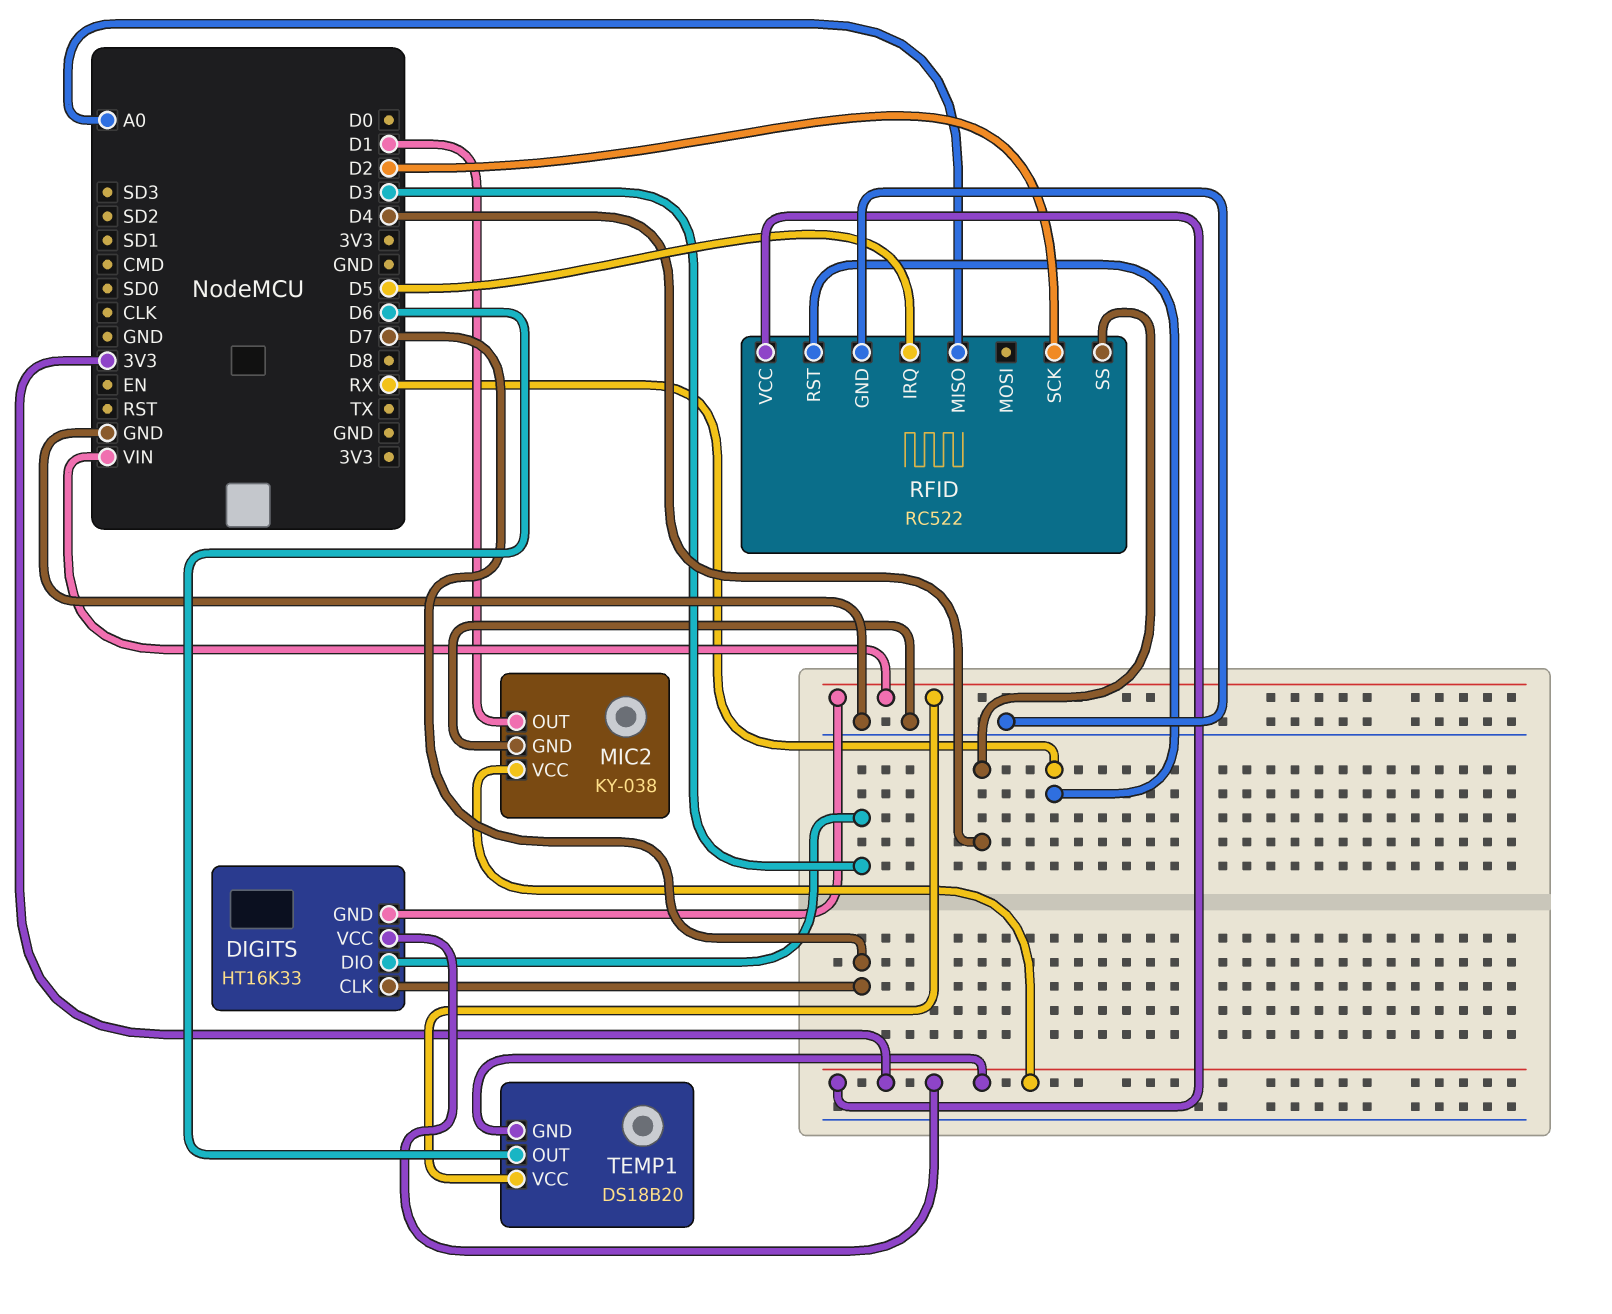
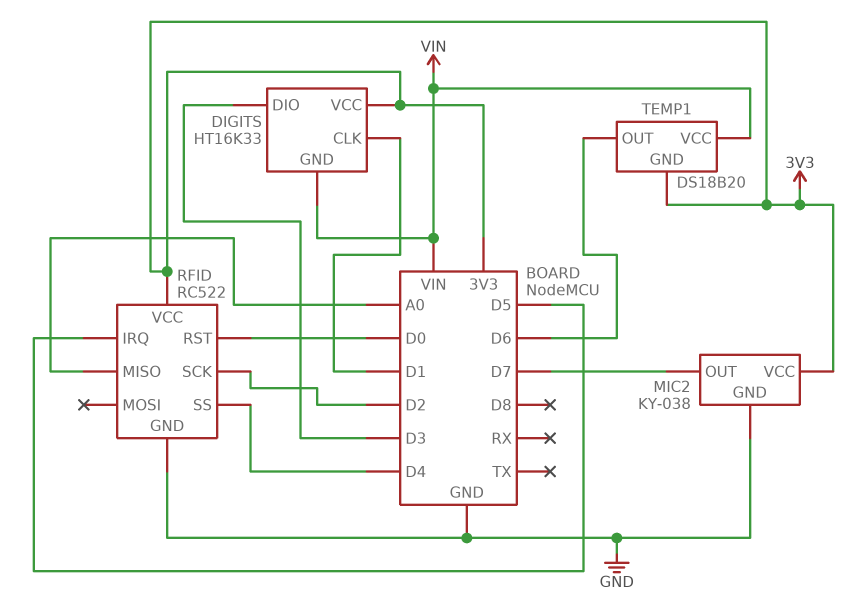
DIGITS pin CLK: D7 -> D1
MIC2 pin OUT: D1 -> D7
RFID pin RST: RX -> D0

